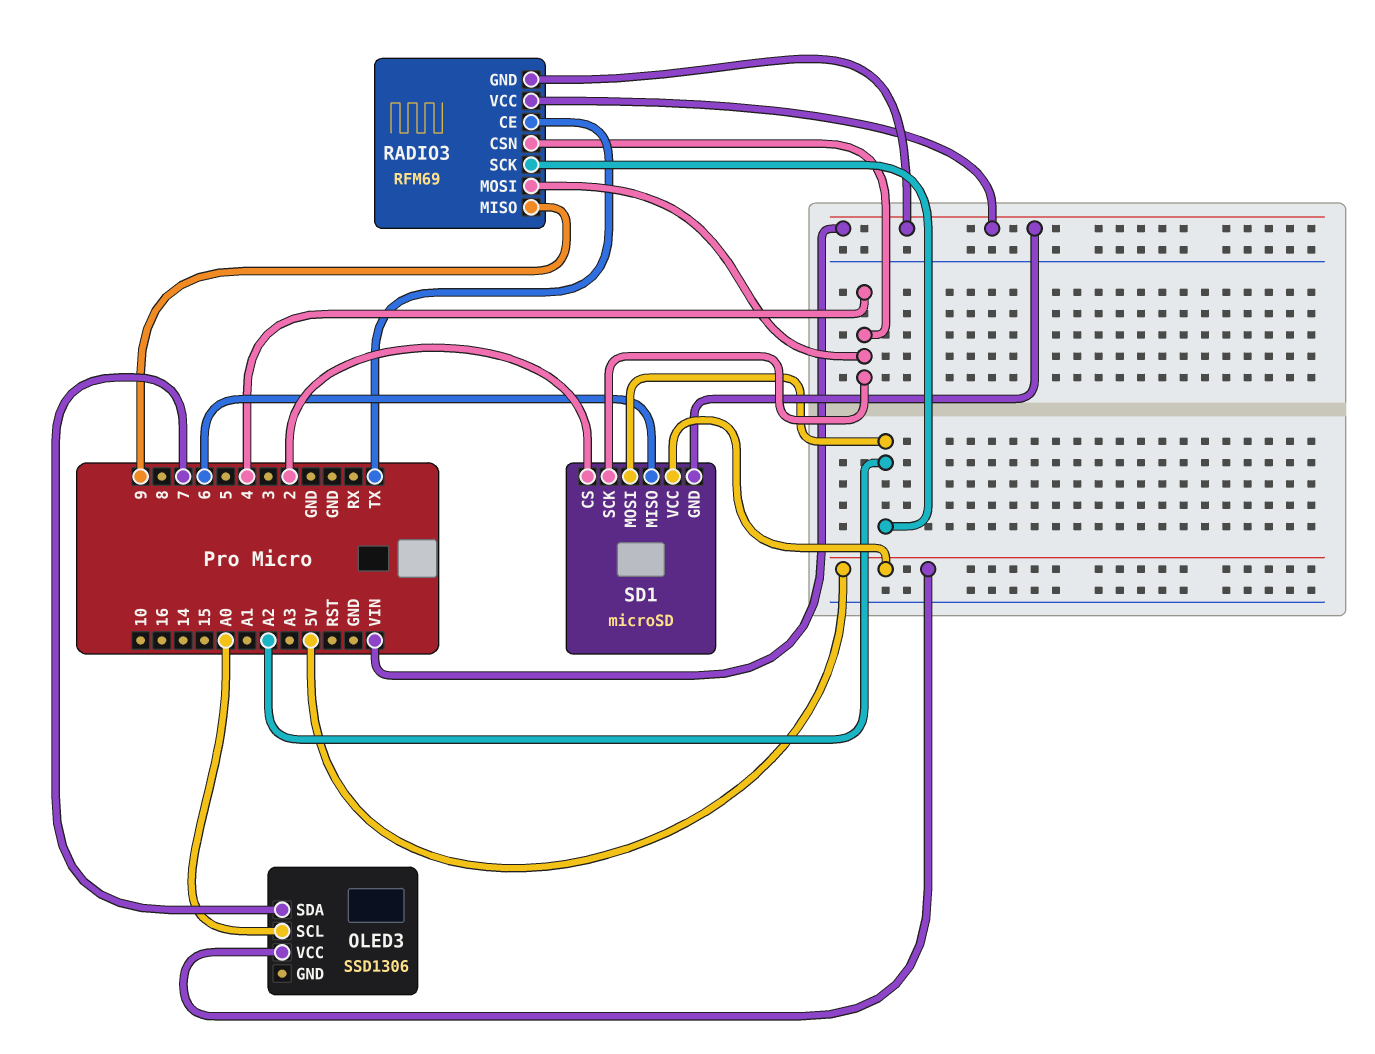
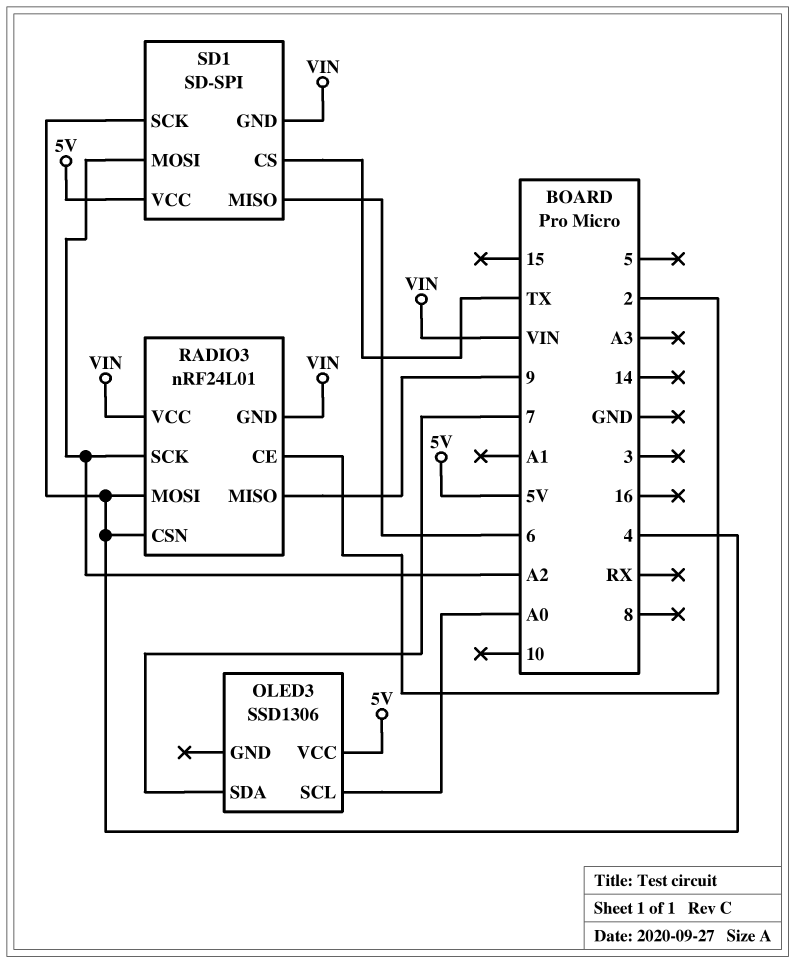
RADIO3: RFM69 -> nRF24L01
RADIO3 pin CE: TX -> 2
SD1: microSD -> SD-SPI
SD1 pin CS: 2 -> TX

